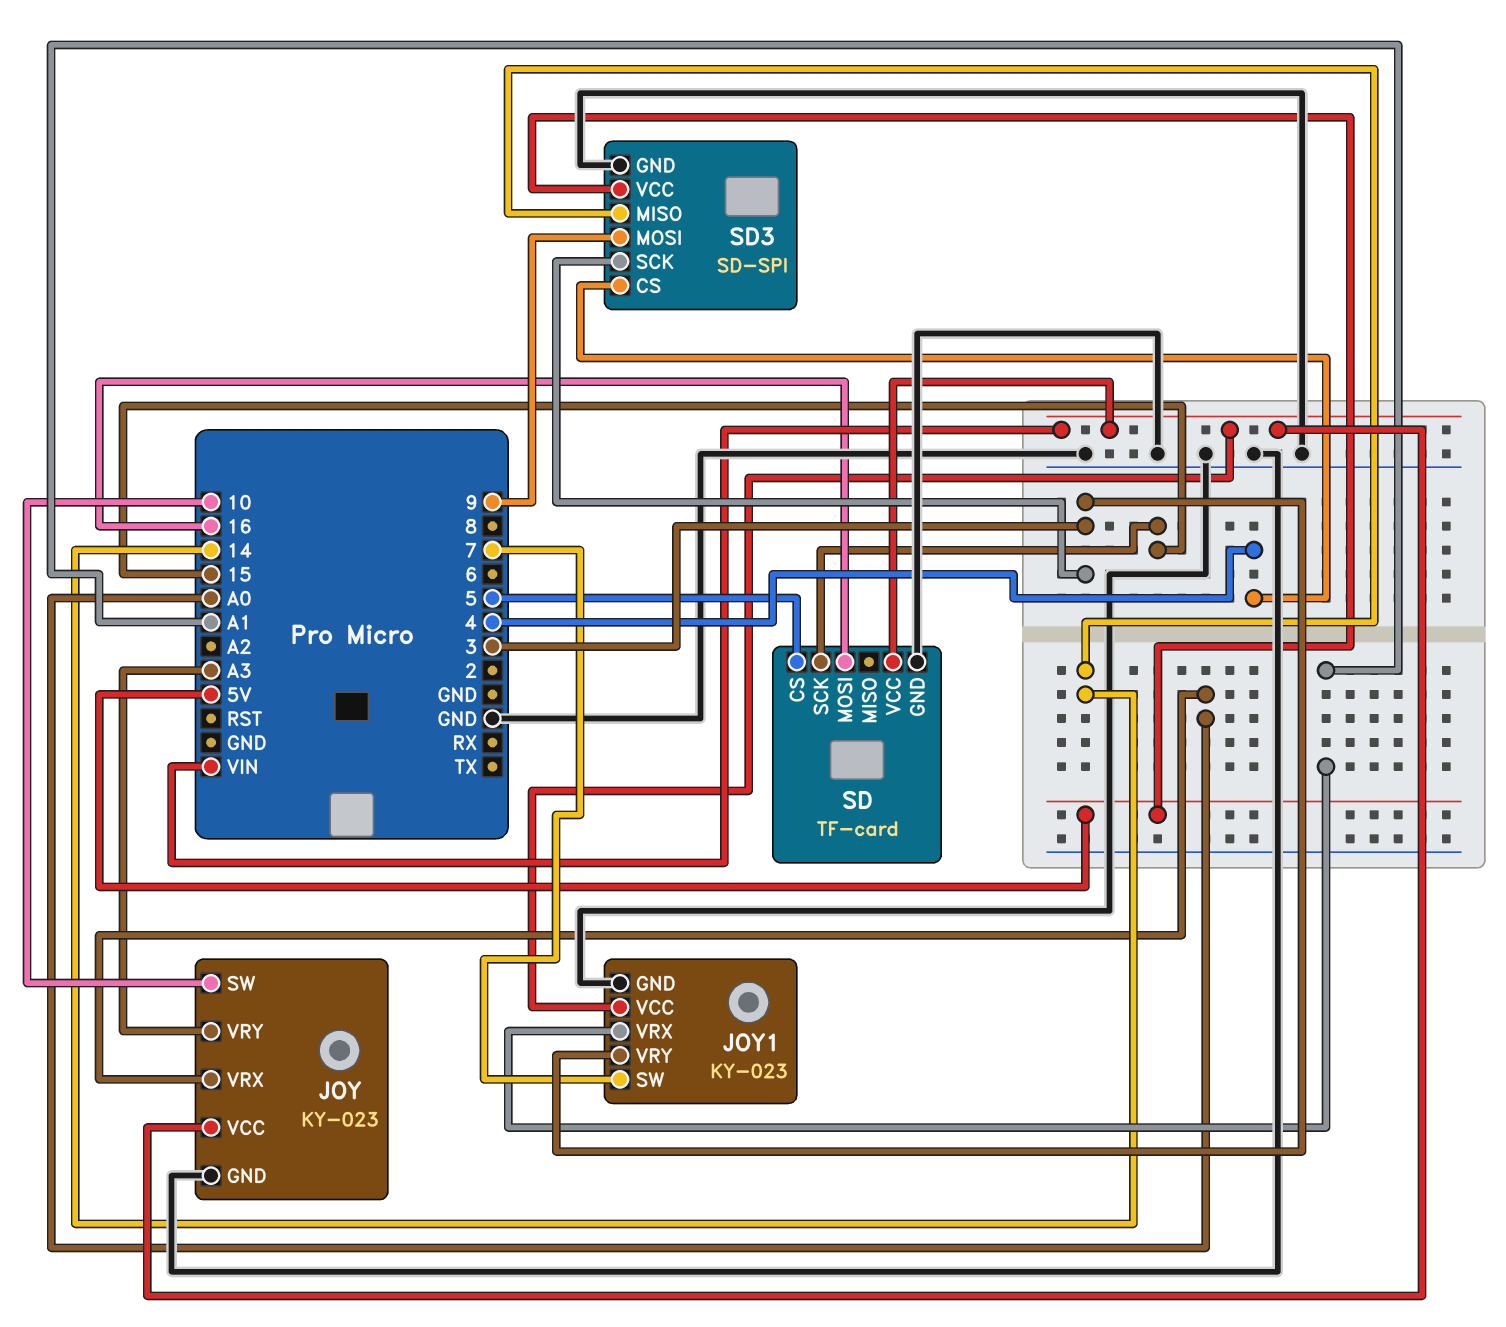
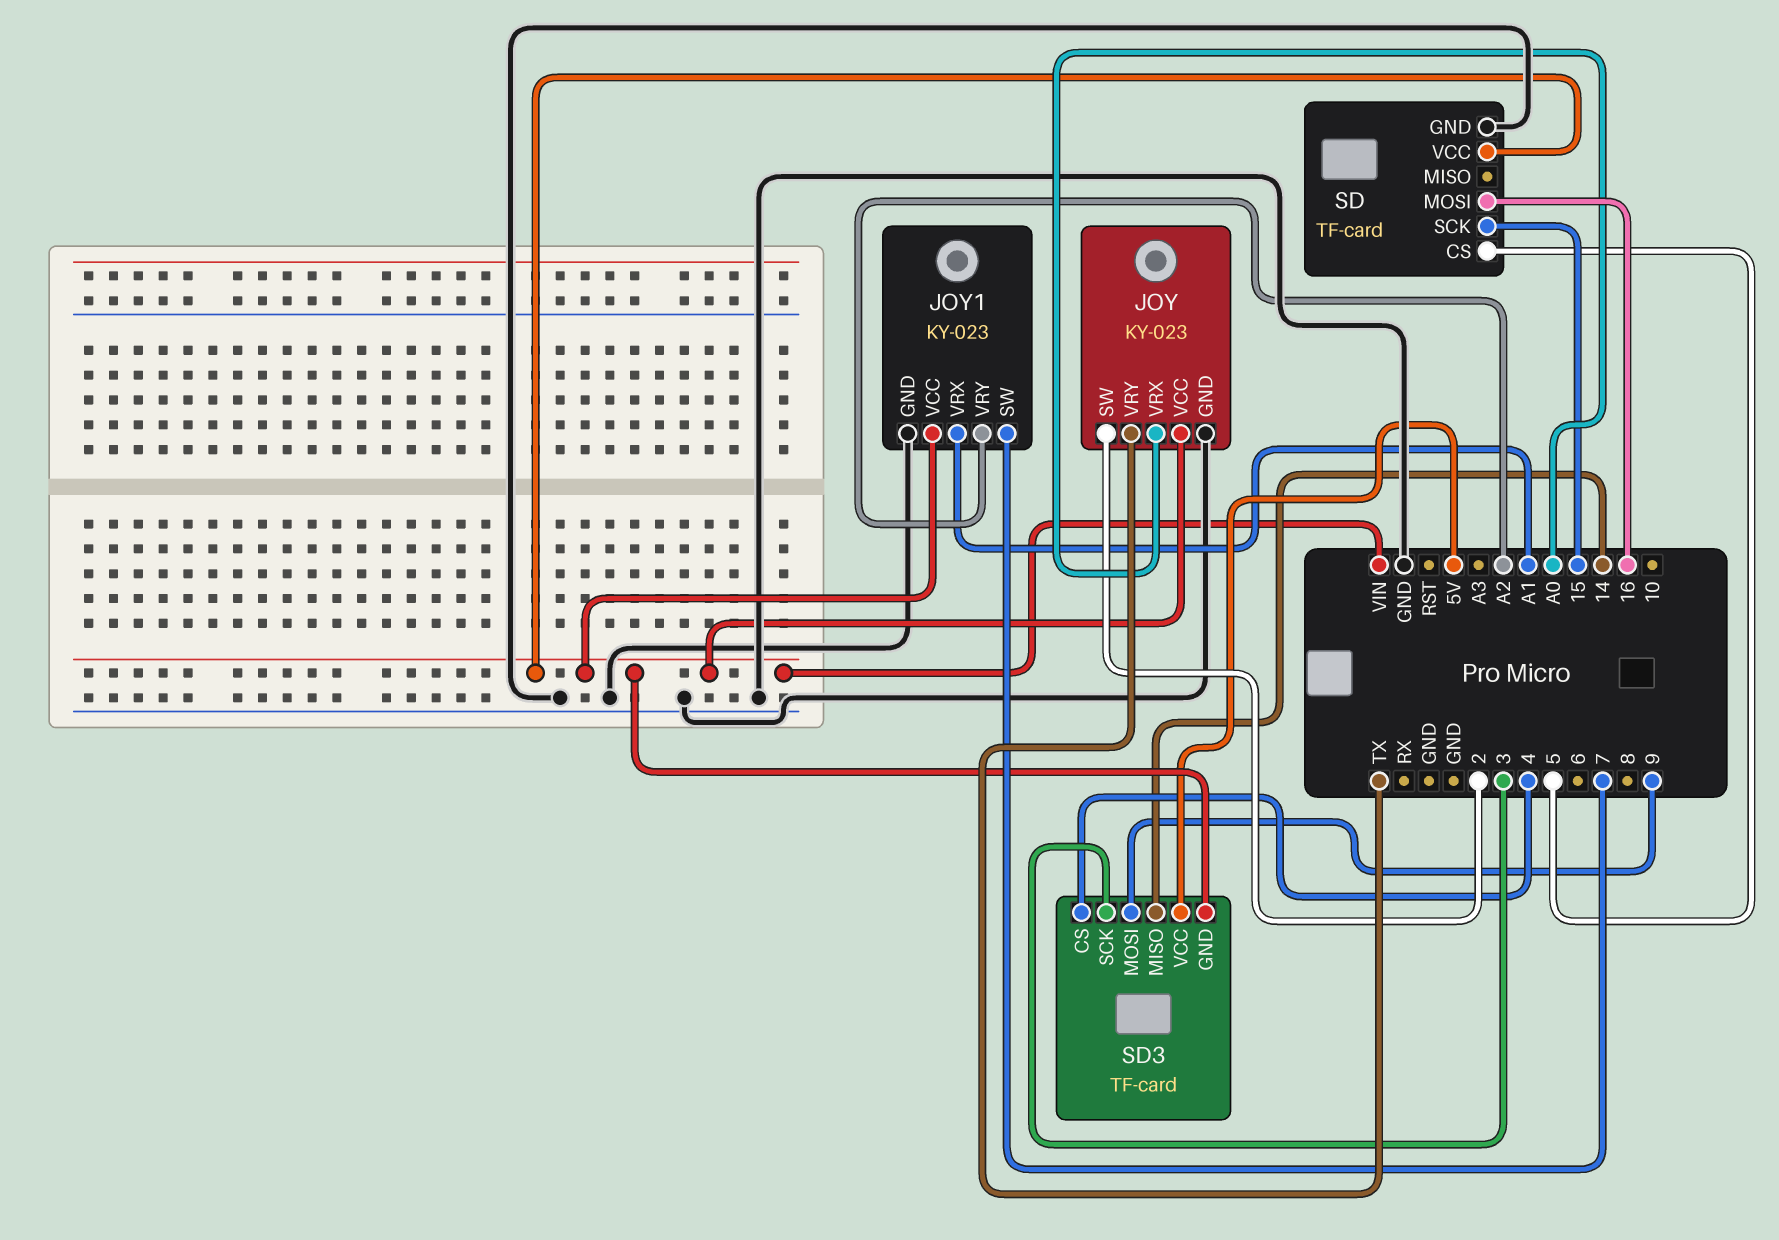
JOY pin SW: 10 -> 2
JOY pin VRY: A3 -> TX
JOY1 pin VRY: 3 -> A2
SD3: SD-SPI -> TF-card
SD3 pin GND: GND -> VIN

